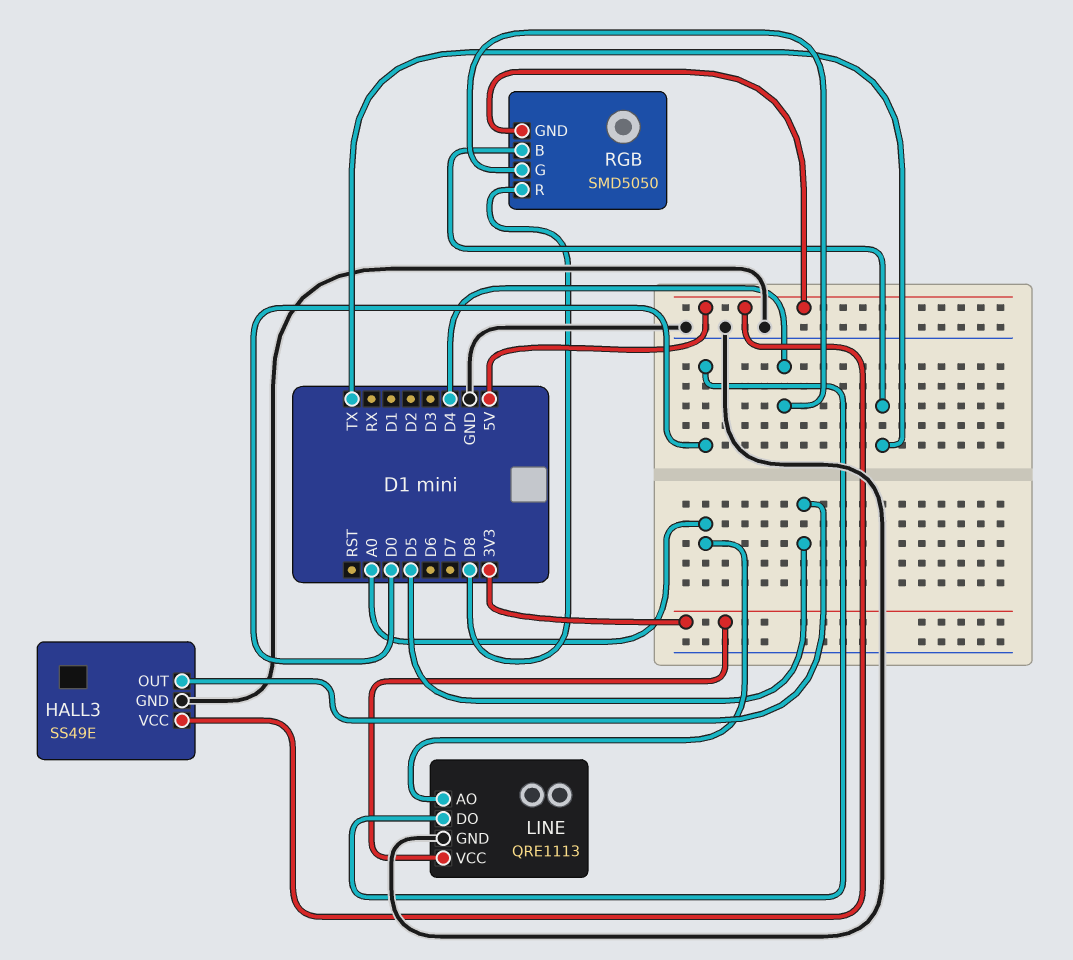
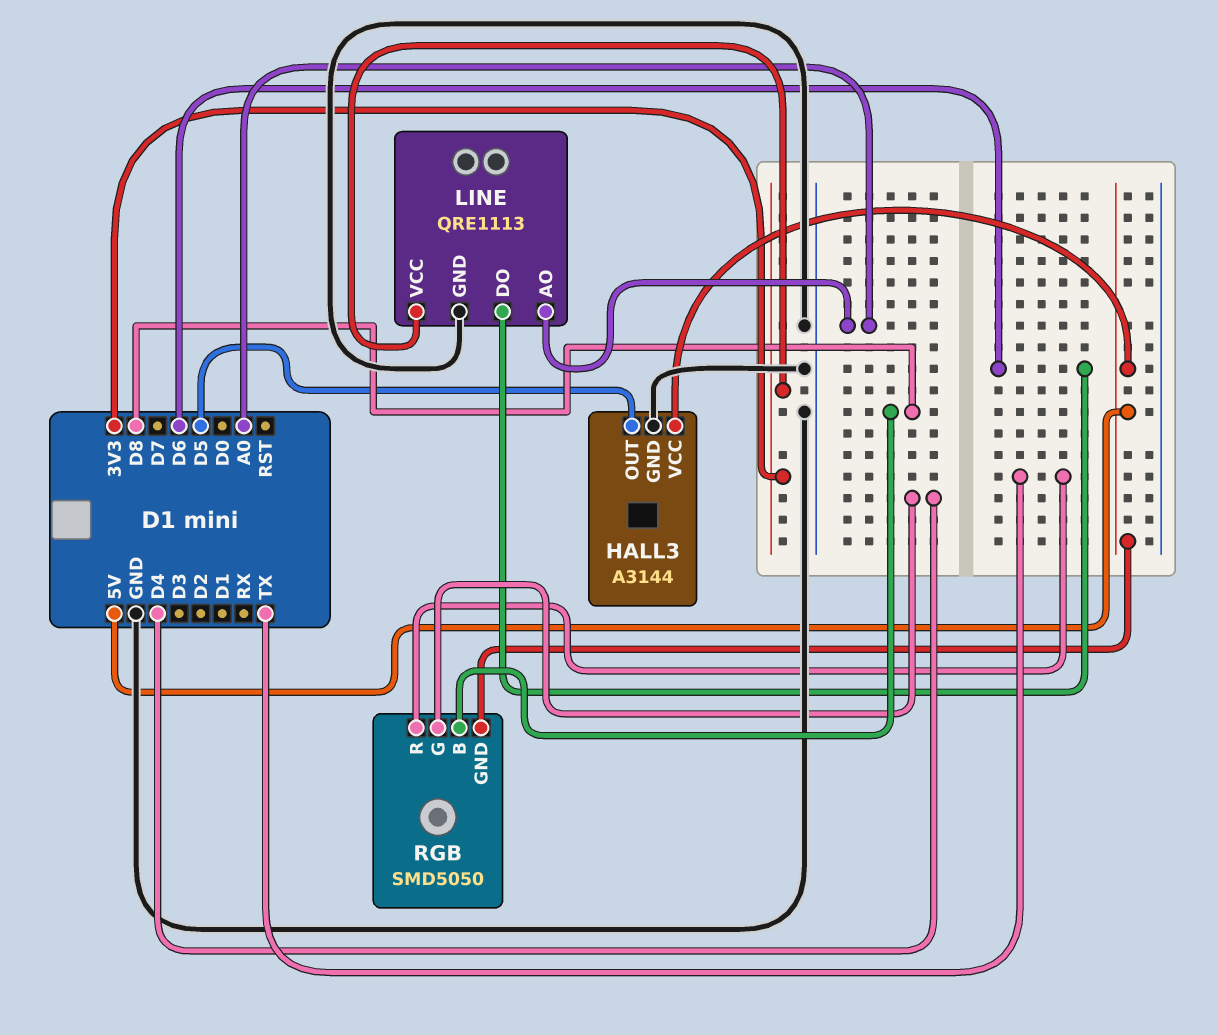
HALL3: SS49E -> A3144
LINE pin DO: D0 -> D6
RGB pin B: TX -> D8
RGB pin R: D8 -> TX

